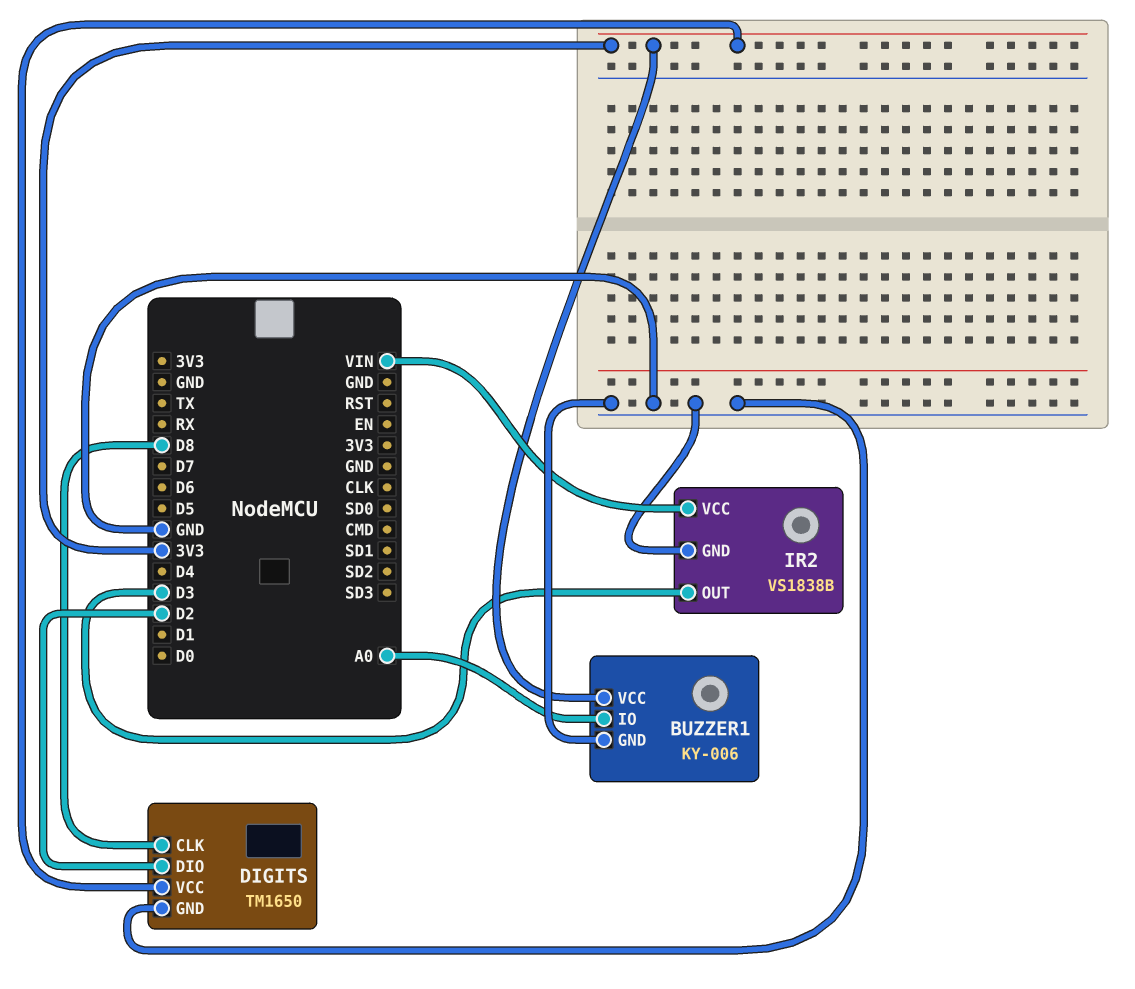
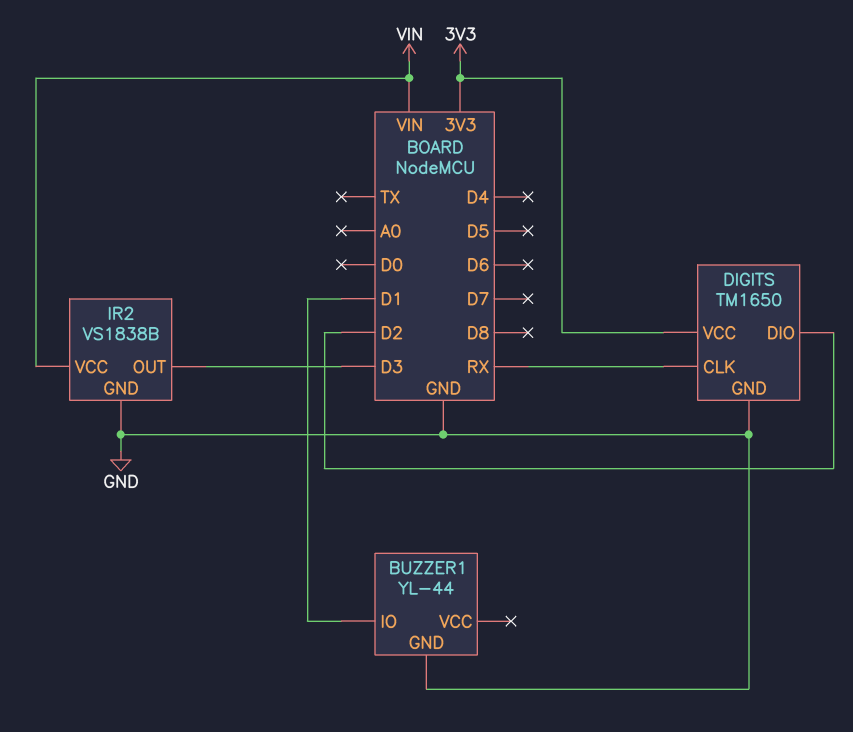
BUZZER1: KY-006 -> YL-44
BUZZER1 pin IO: A0 -> D1
BUZZER1 pin VCC: 3V3 -> none
DIGITS pin CLK: D8 -> RX

